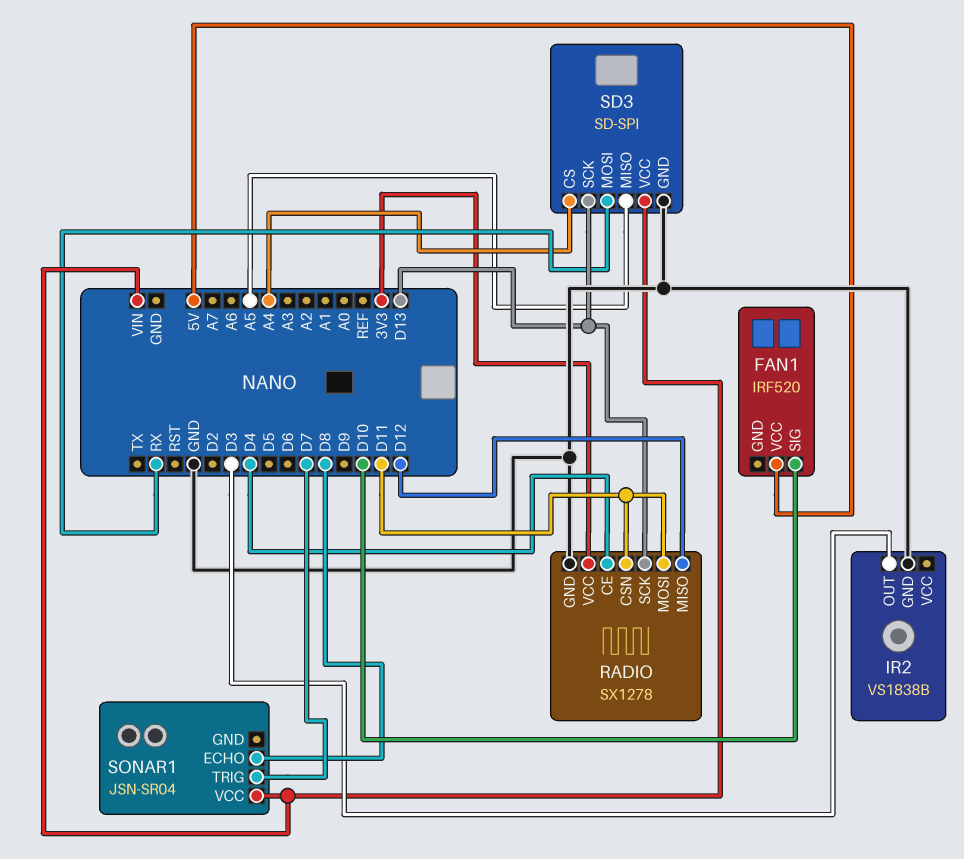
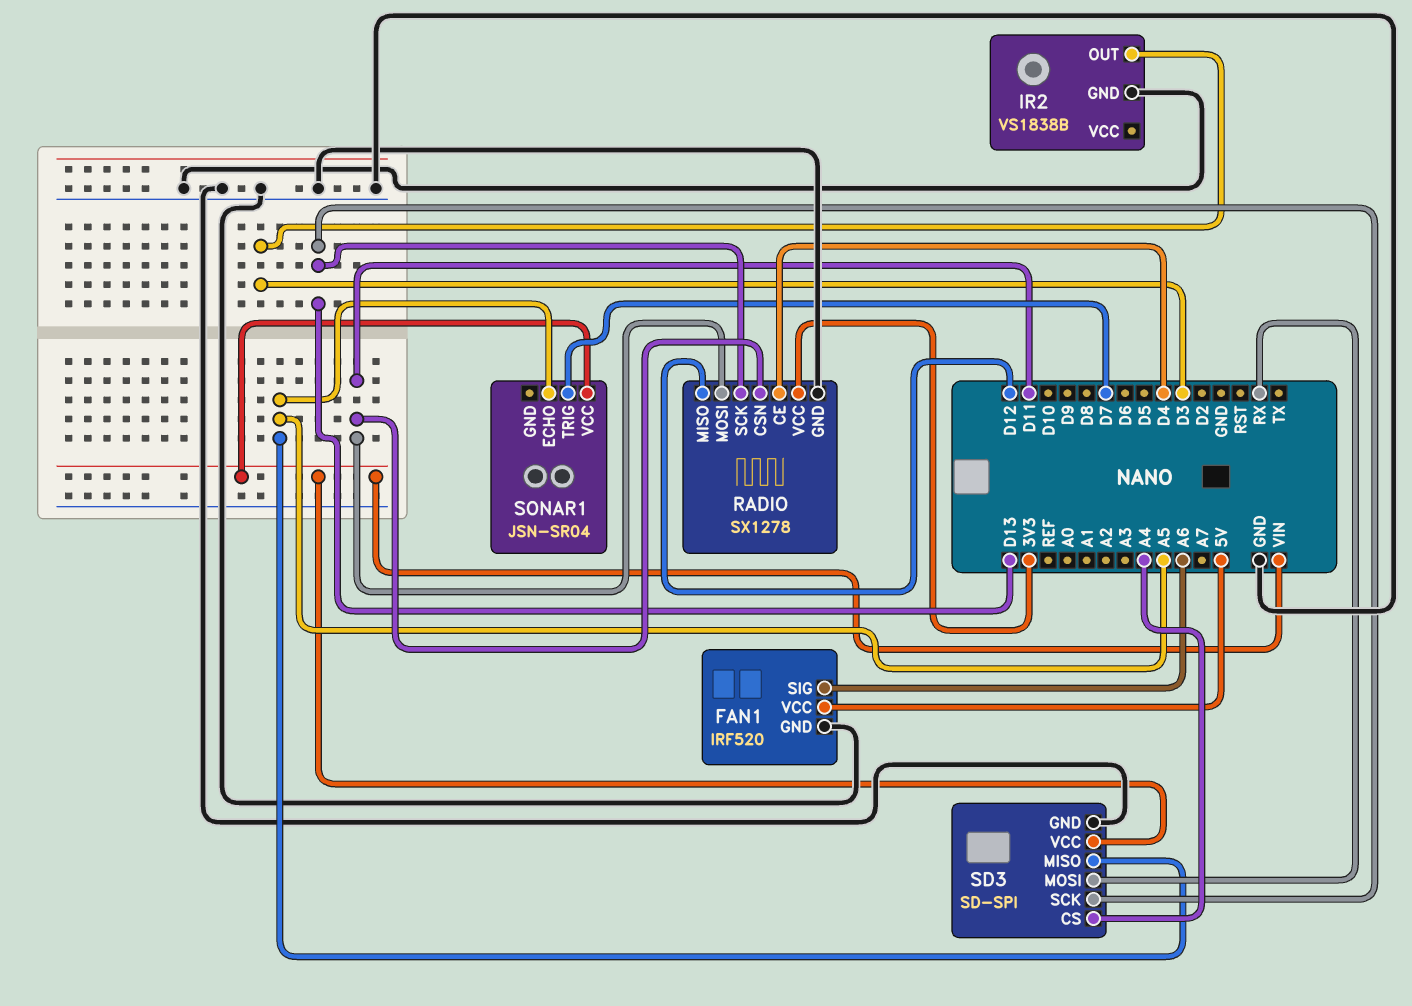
FAN1 pin GND: none -> GND
FAN1 pin SIG: D10 -> A6
SONAR1 pin ECHO: D8 -> A5

